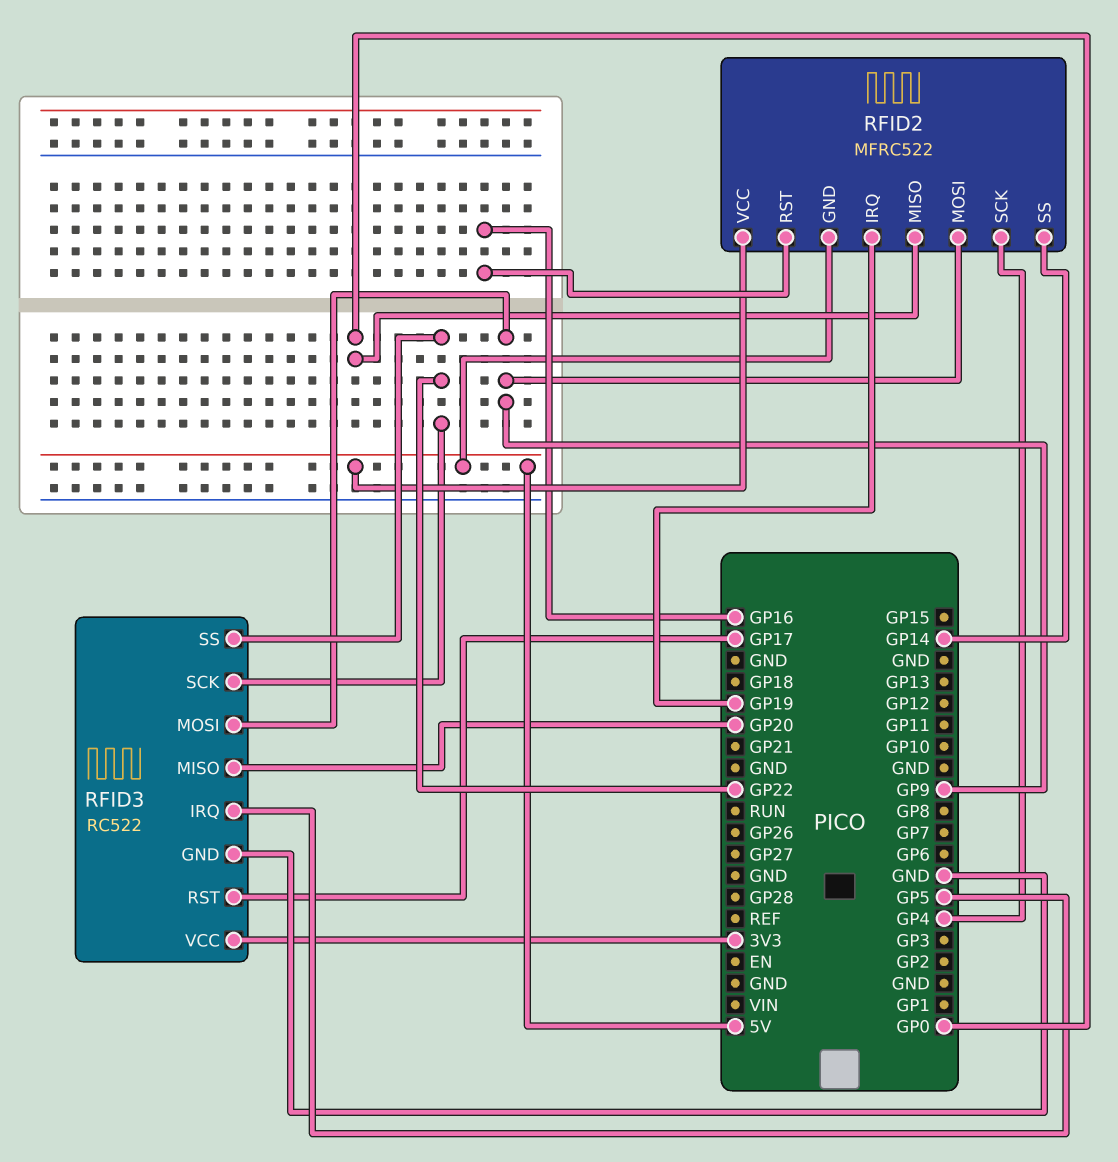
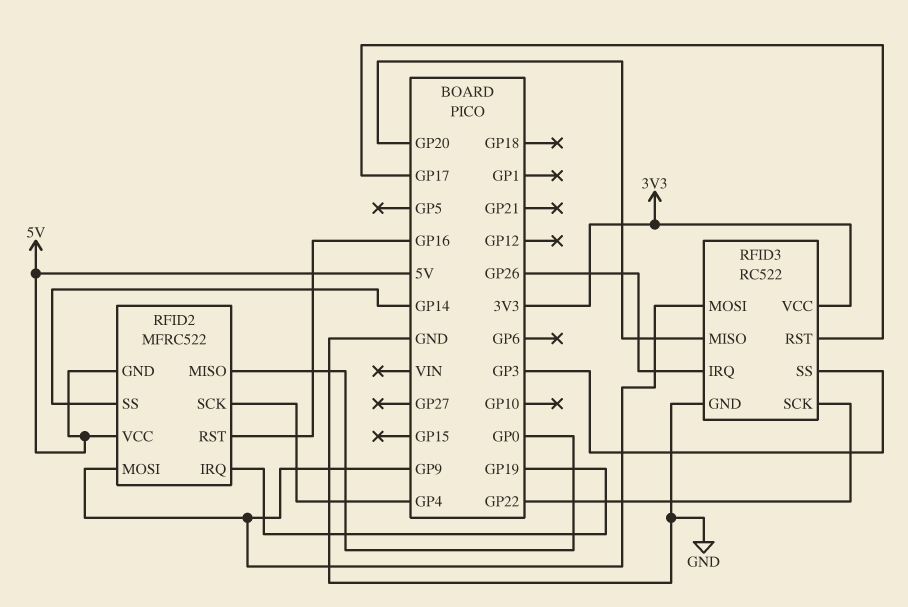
RFID3 pin IRQ: GP5 -> GP26
RFID3 pin SS: GP22 -> GP3

